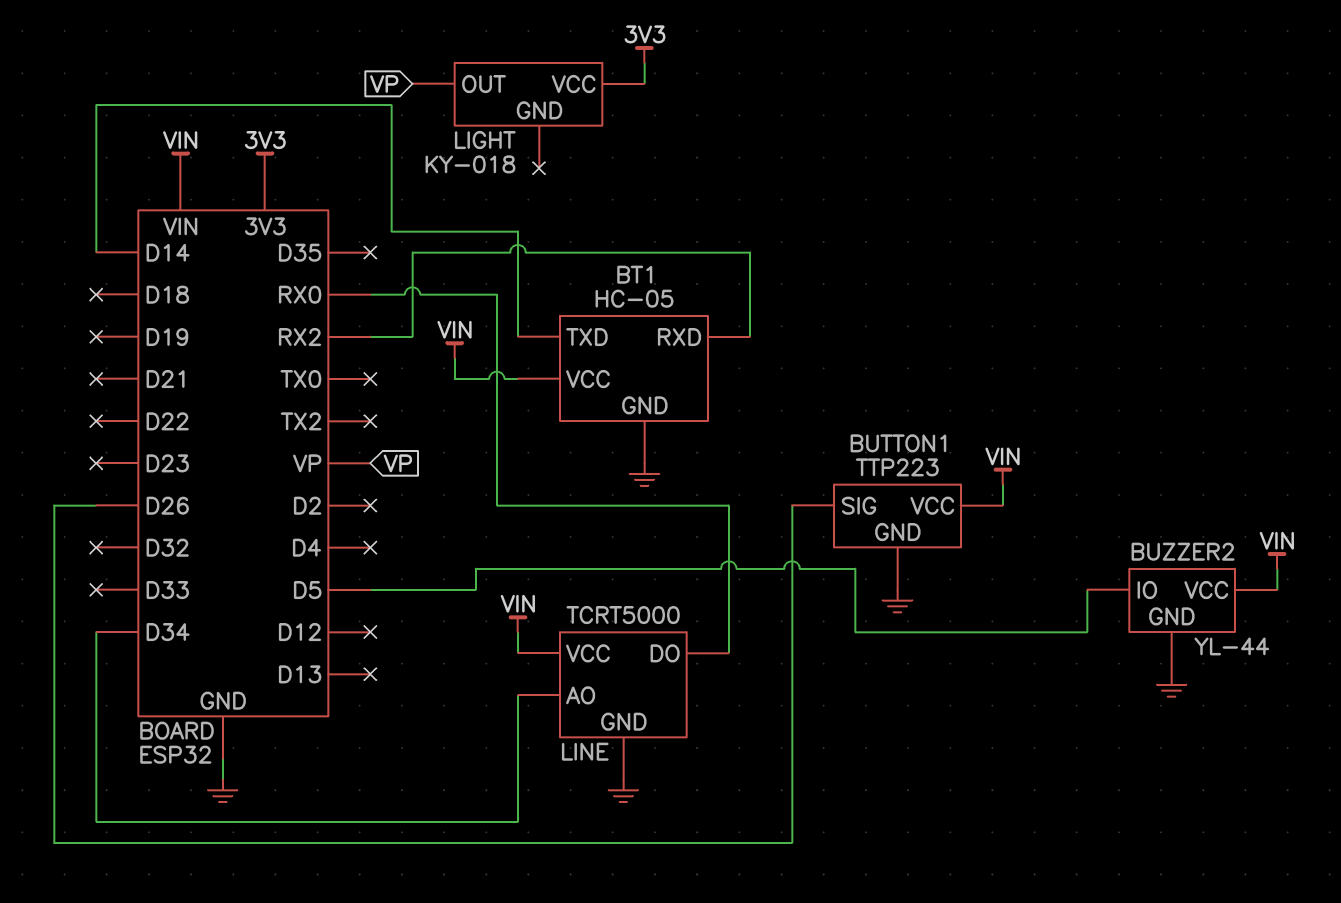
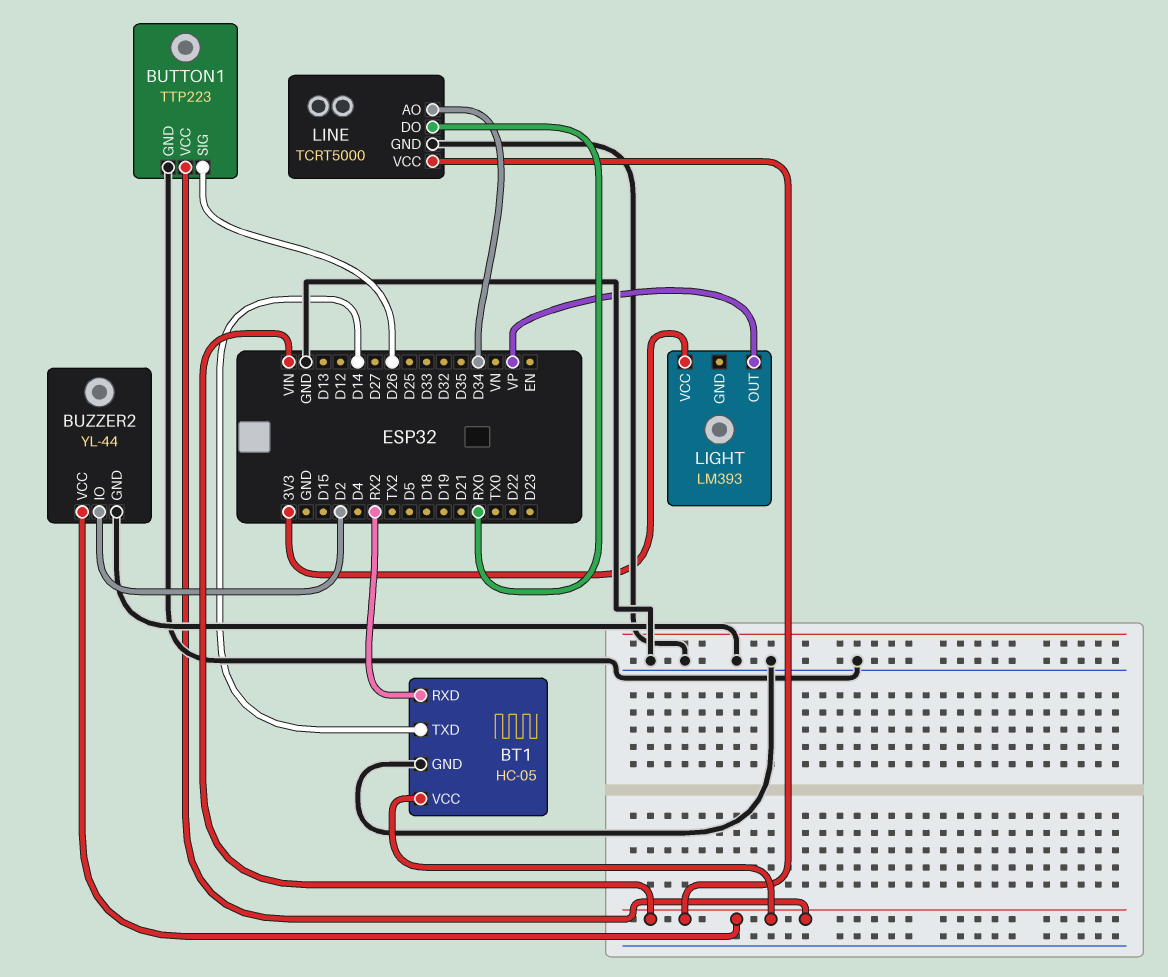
BUZZER2 pin IO: D5 -> D2
LIGHT: KY-018 -> LM393

